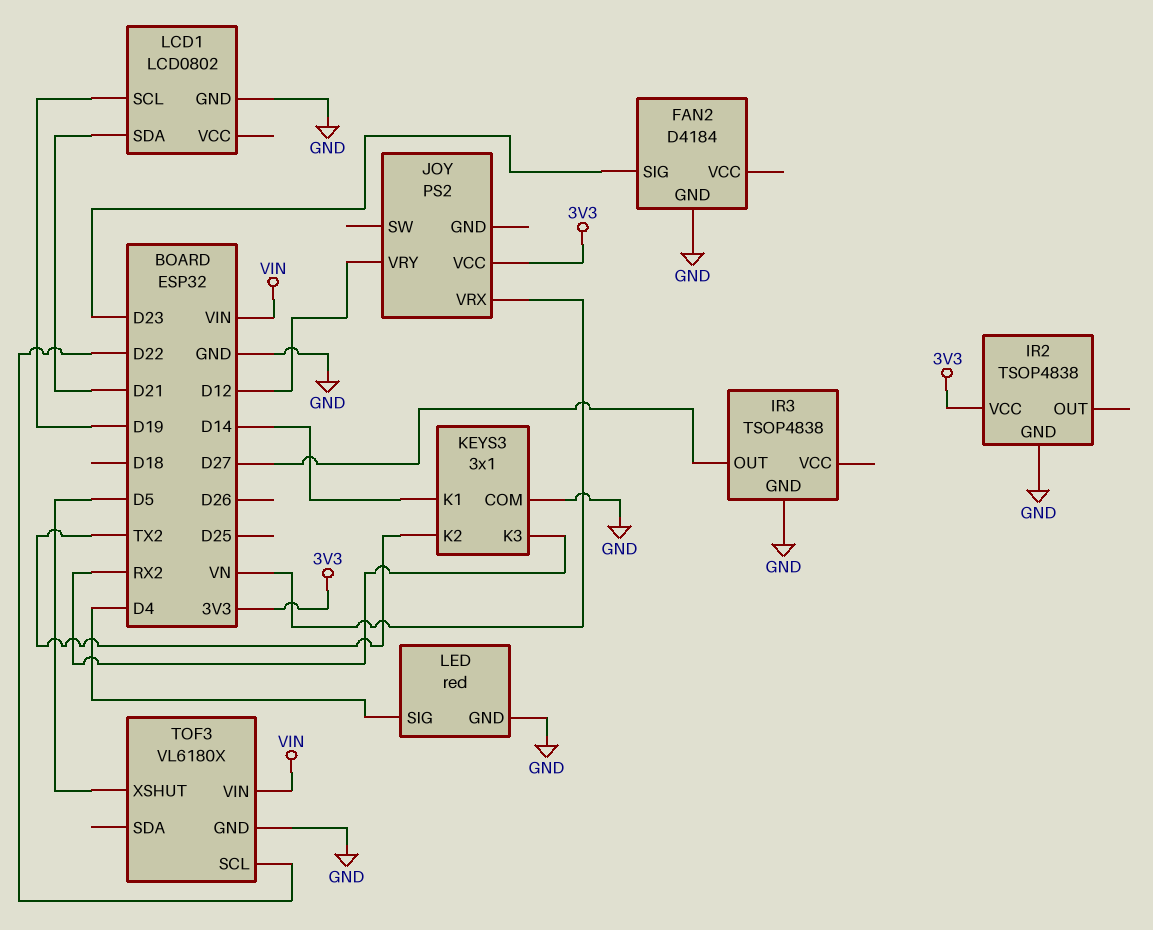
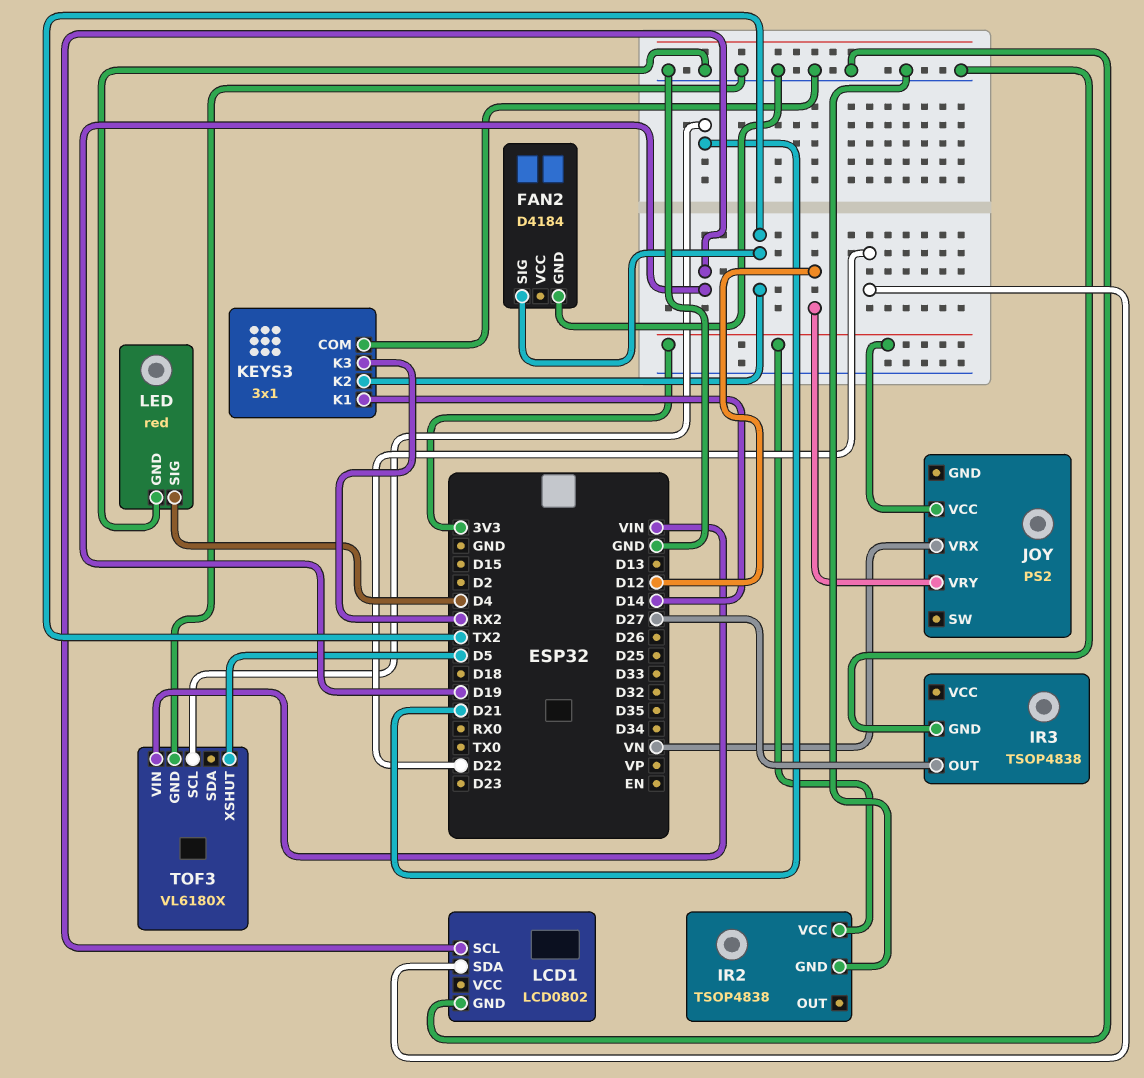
FAN2 pin SIG: D23 -> TX2
LCD1 pin SDA: D21 -> D22
TOF3 pin SCL: D22 -> D21

